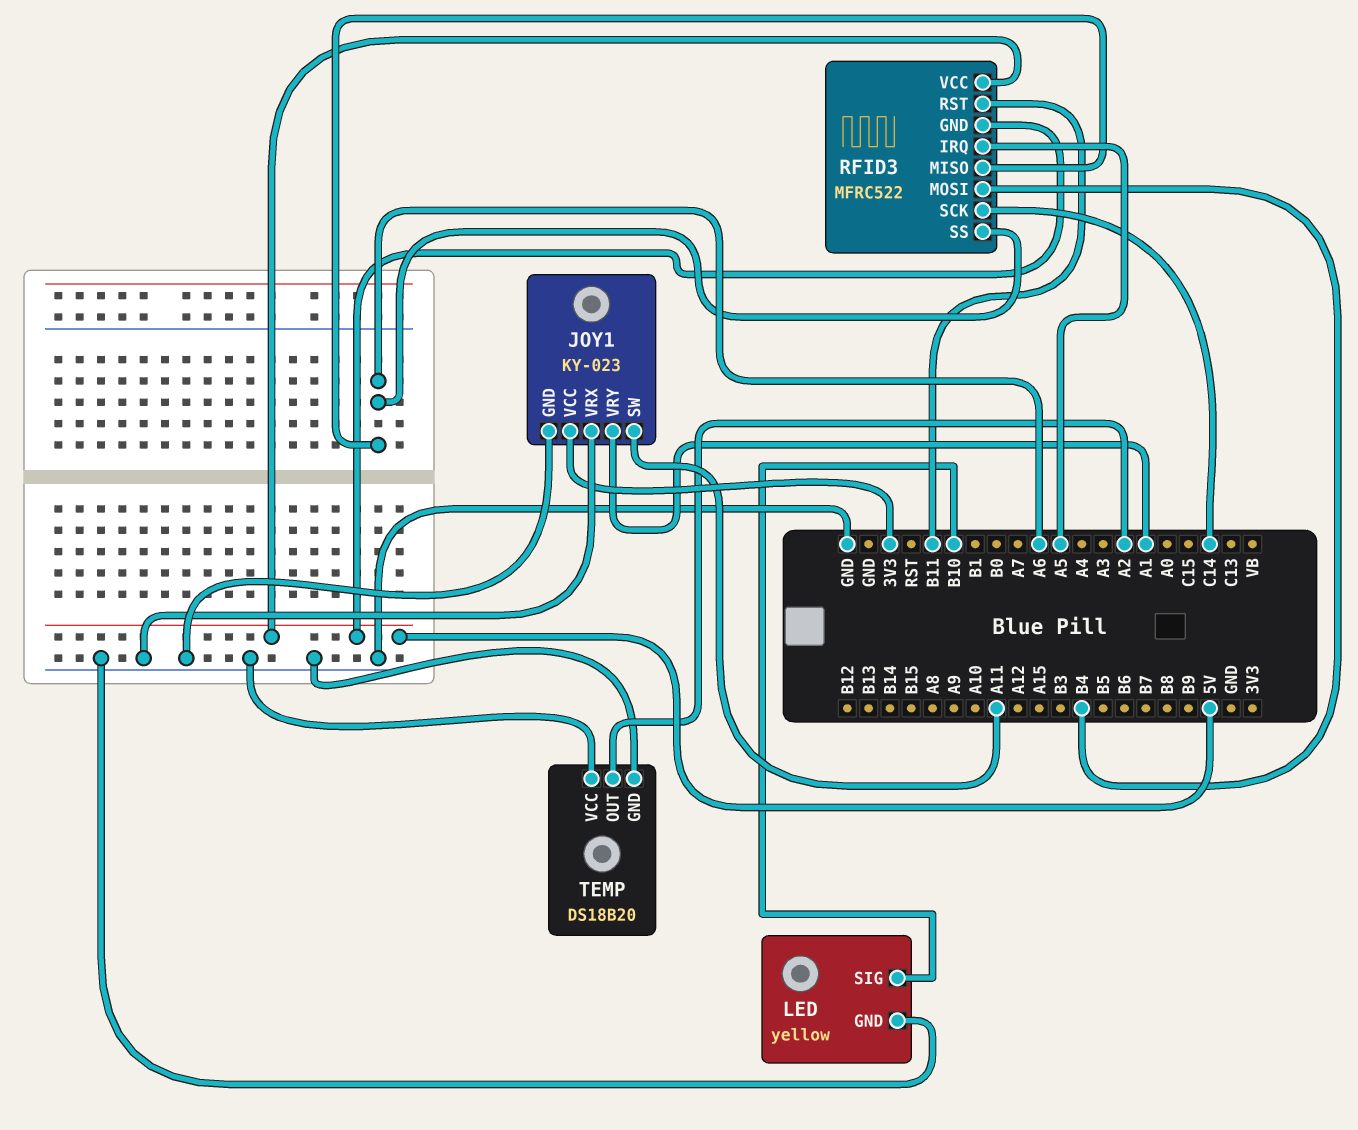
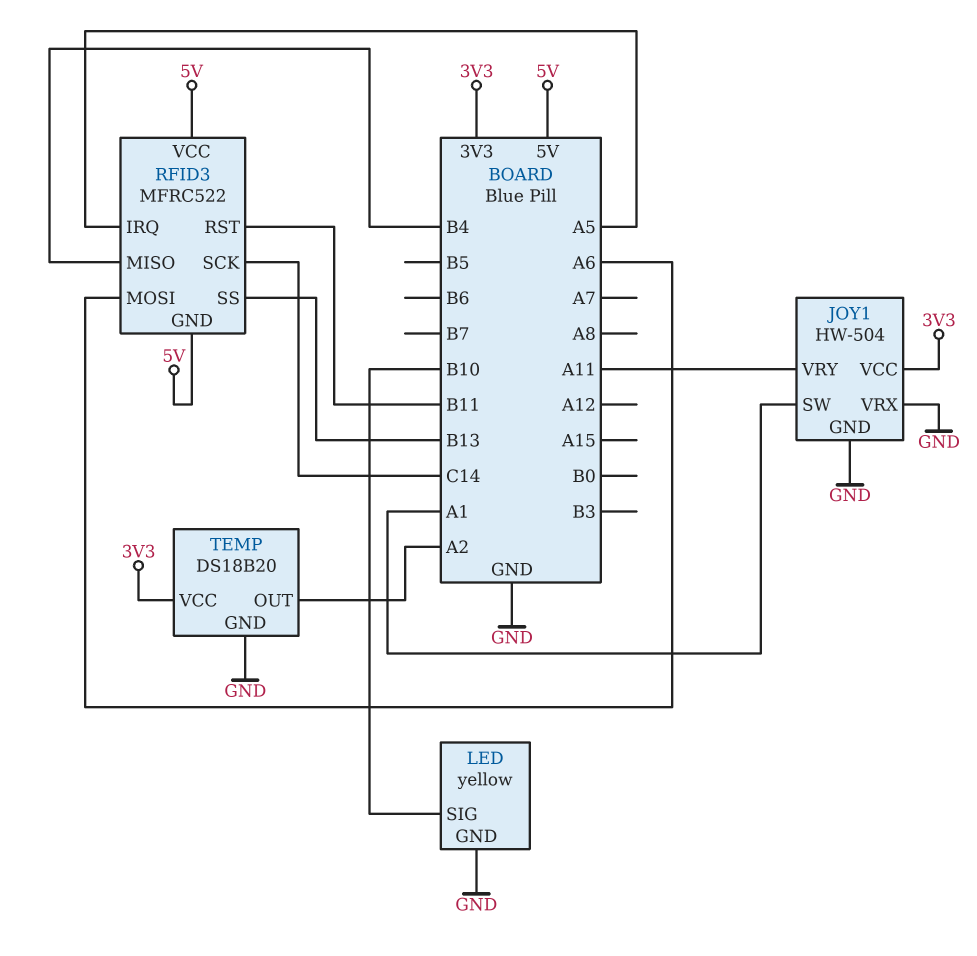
JOY1: KY-023 -> HW-504
JOY1 pin SW: A11 -> A1
JOY1 pin VRY: A1 -> A11
RFID3 pin MISO: A6 -> B4
RFID3 pin MOSI: B4 -> A6
RFID3 pin SS: A6 -> B13
TEMP pin VCC: GND -> 3V3

